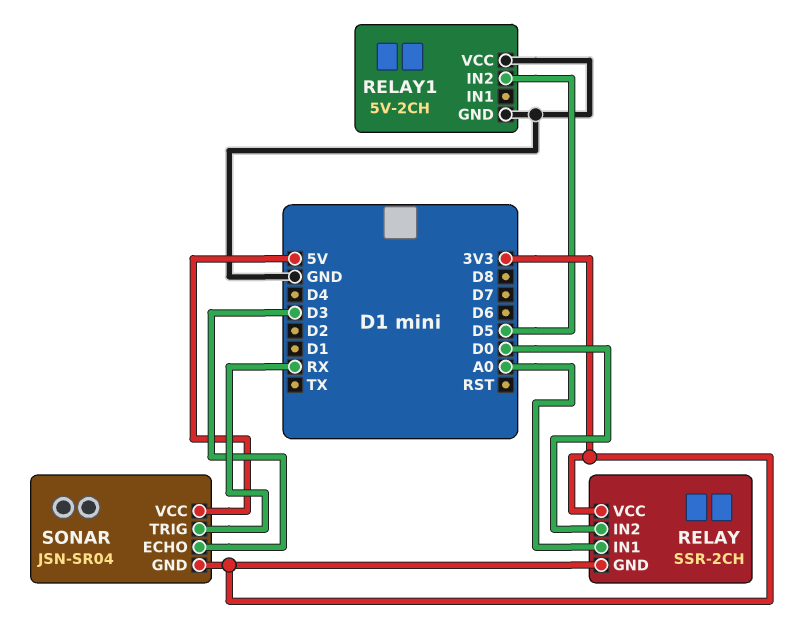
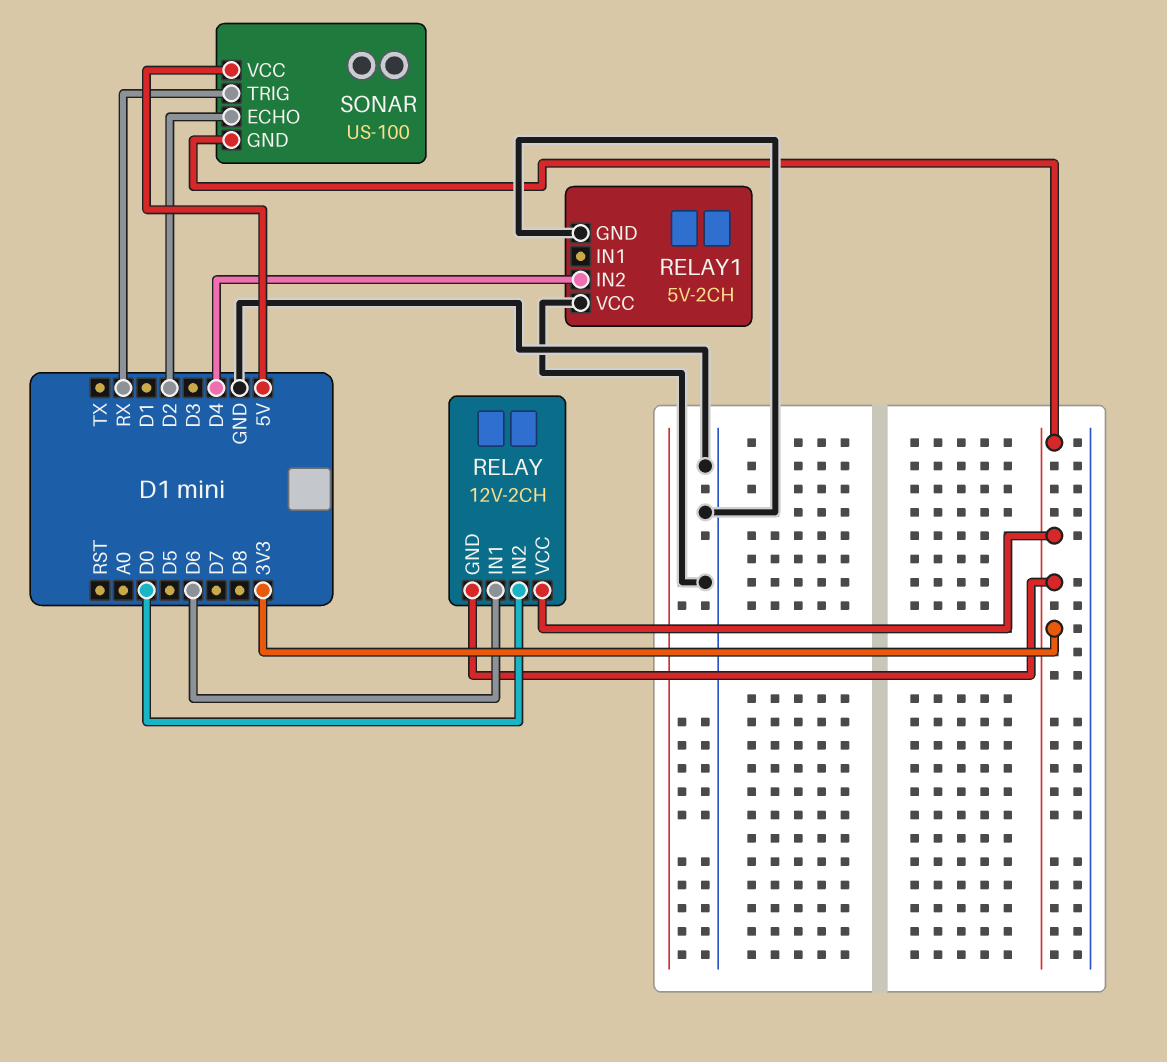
RELAY: SSR-2CH -> 12V-2CH
RELAY pin IN1: A0 -> D6
RELAY1 pin IN2: D5 -> D4
SONAR: JSN-SR04 -> US-100
SONAR pin ECHO: D3 -> D2

